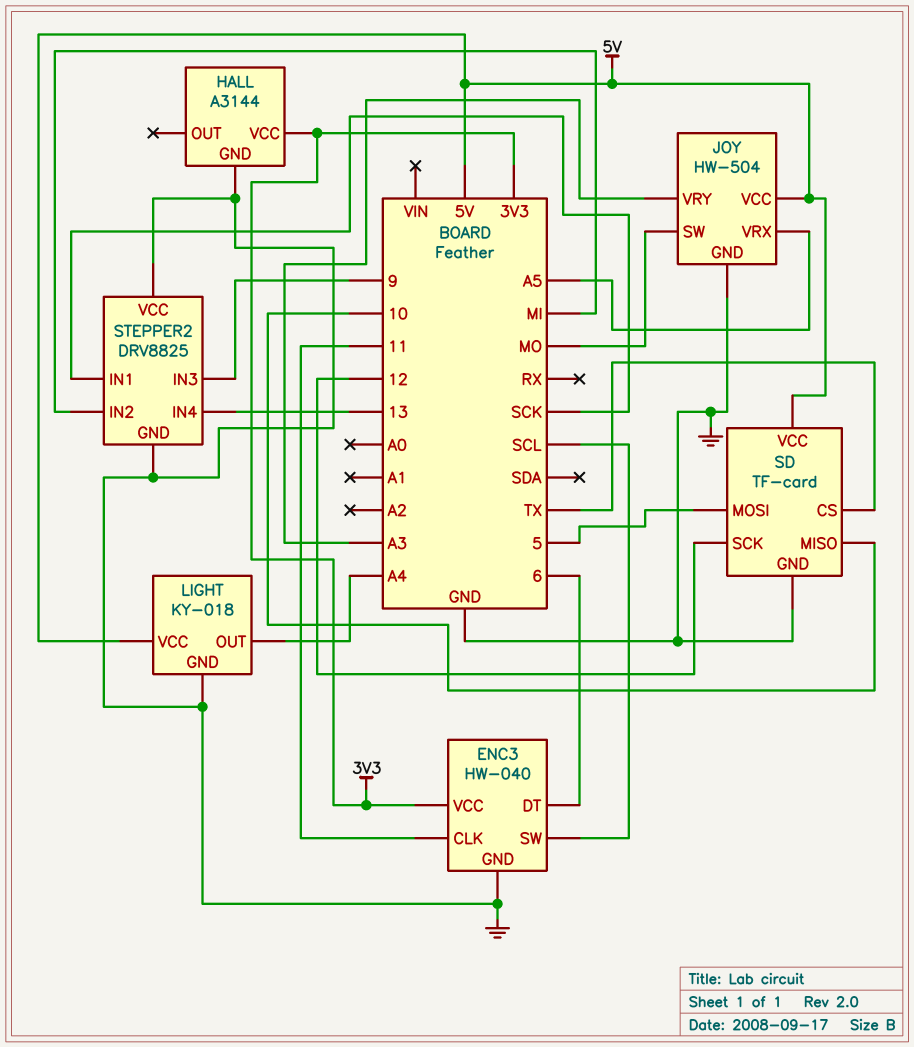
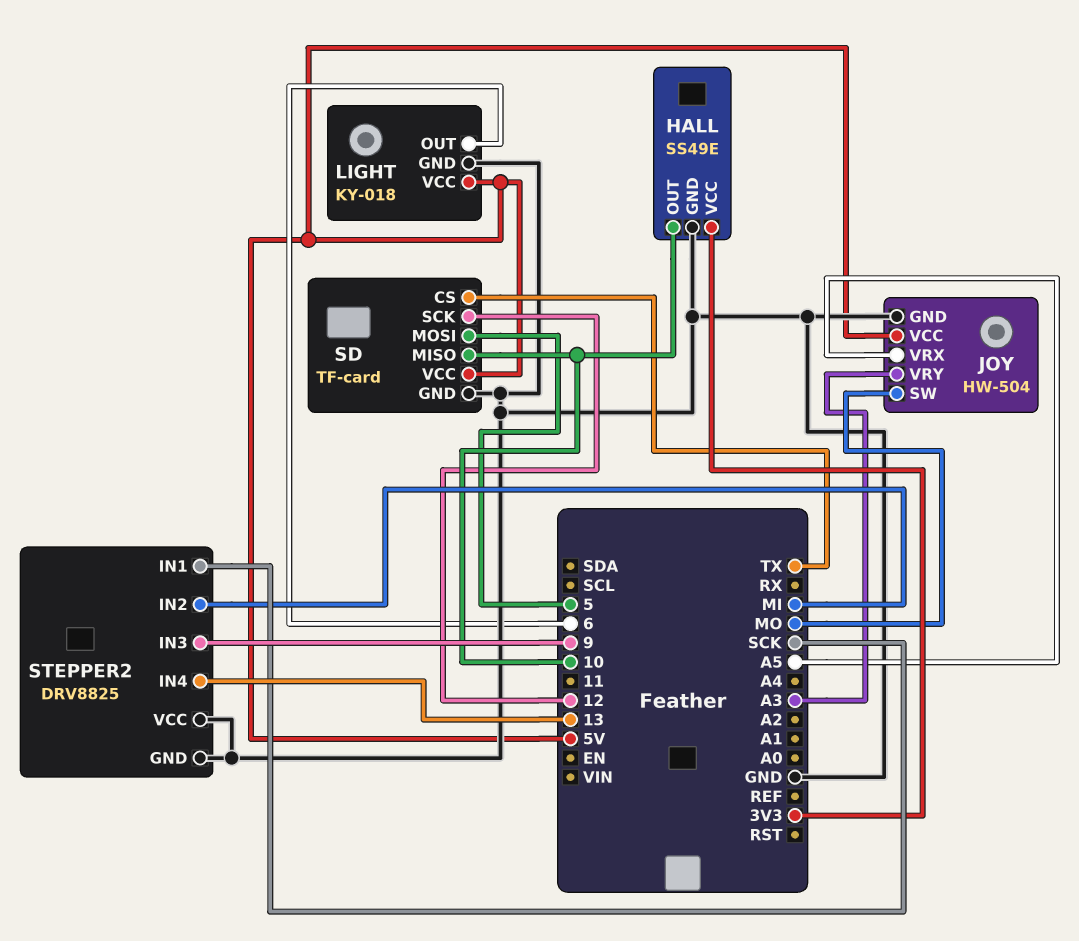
ENC3: HW-040 -> none
ENC3 pin CLK: 11 -> none
ENC3 pin DT: 6 -> none
ENC3 pin GND: GND -> none
ENC3 pin SW: SCL -> none
ENC3 pin VCC: 3V3 -> none
HALL: A3144 -> SS49E
HALL pin OUT: none -> 10
LIGHT pin OUT: A4 -> 6

